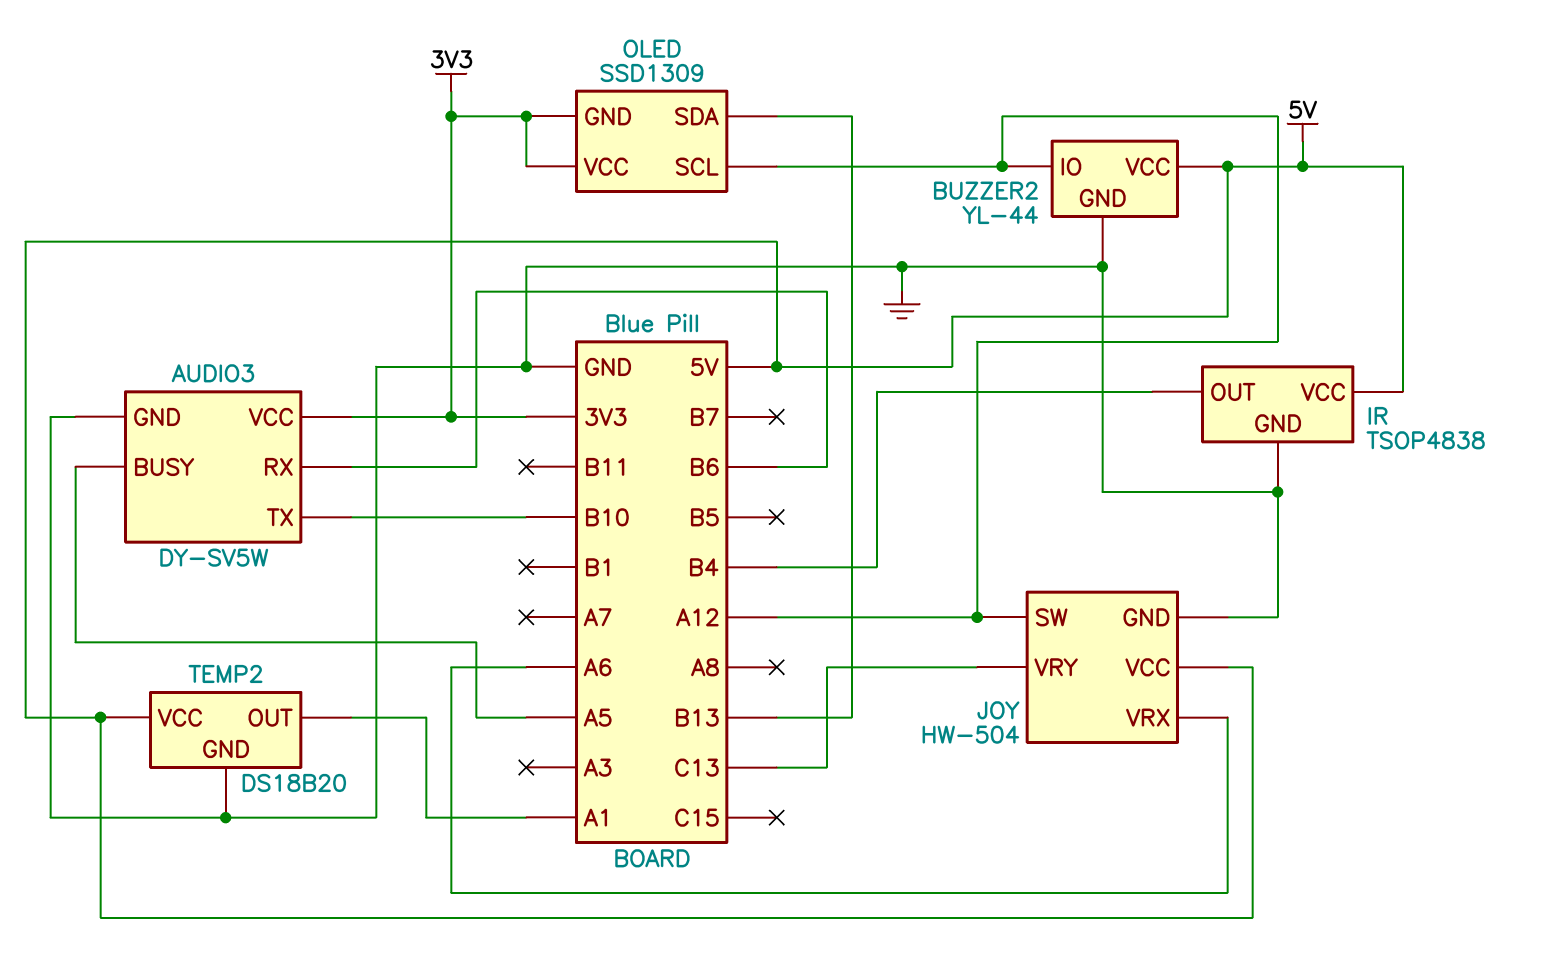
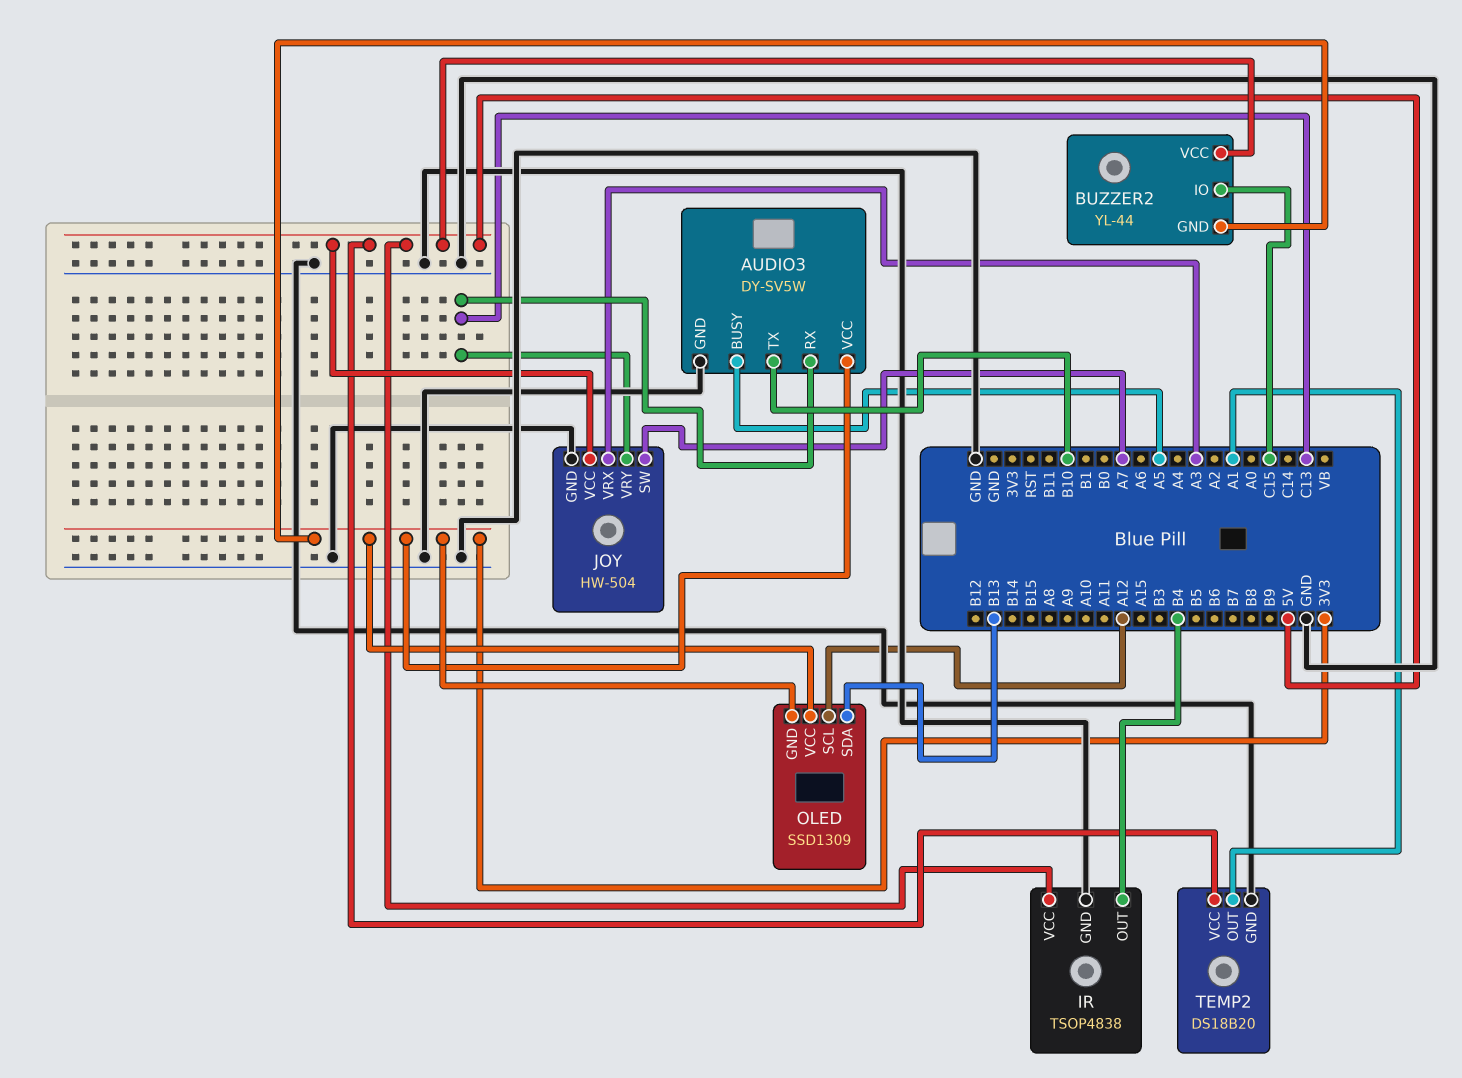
AUDIO3 pin RX: B6 -> C13
BUZZER2 pin GND: GND -> 3V3
BUZZER2 pin IO: A12 -> C15
JOY pin SW: A12 -> A7
JOY pin VRX: A6 -> A3

